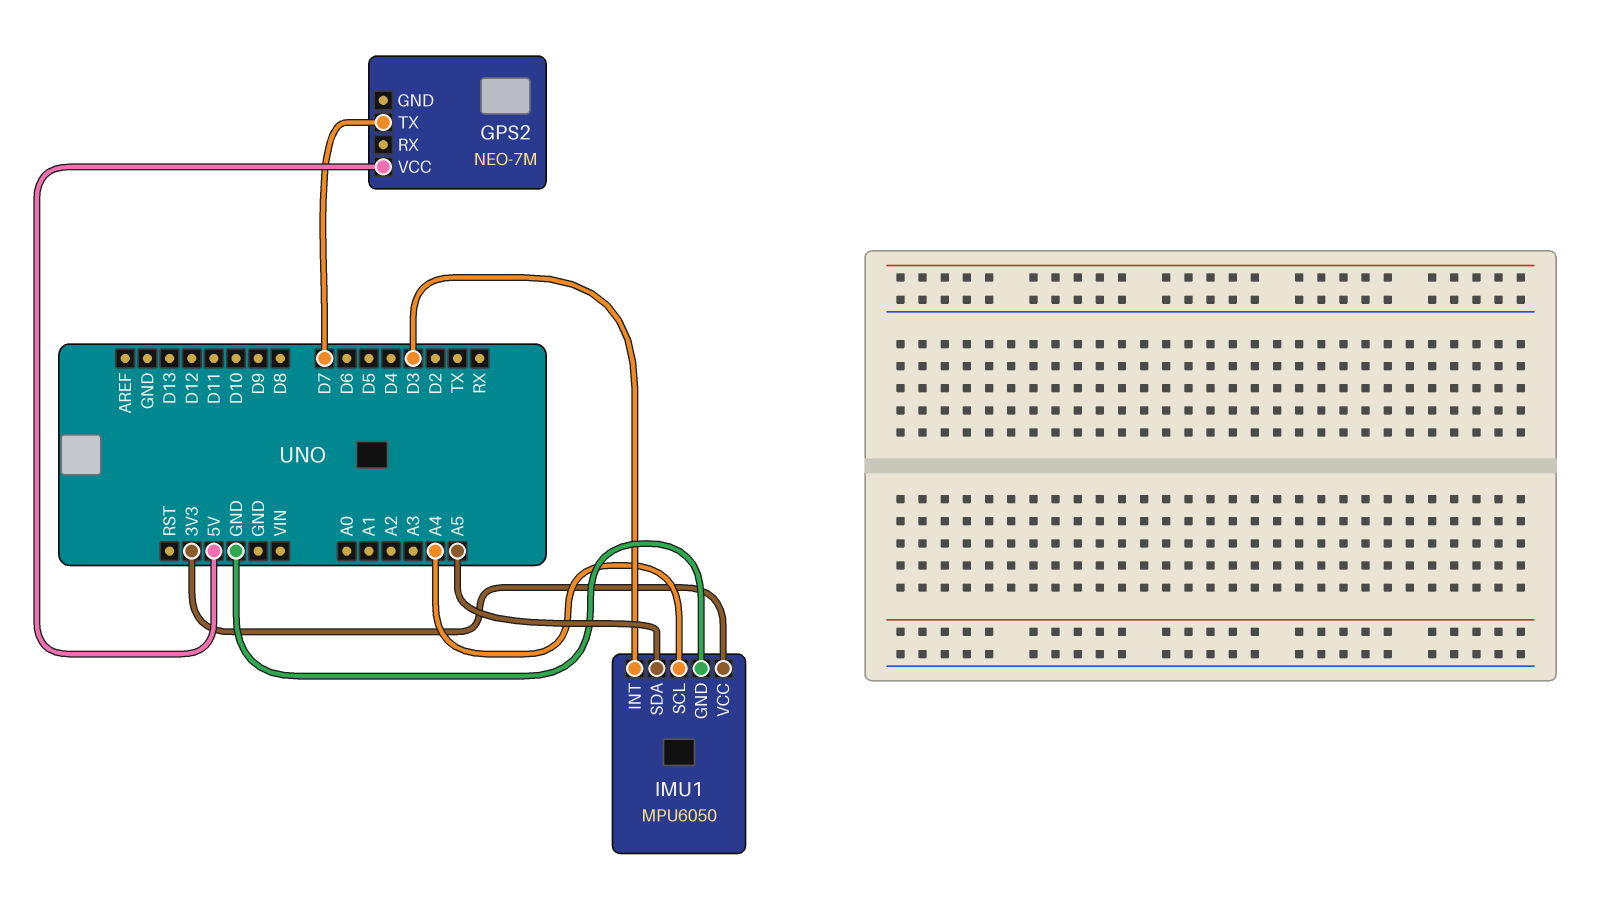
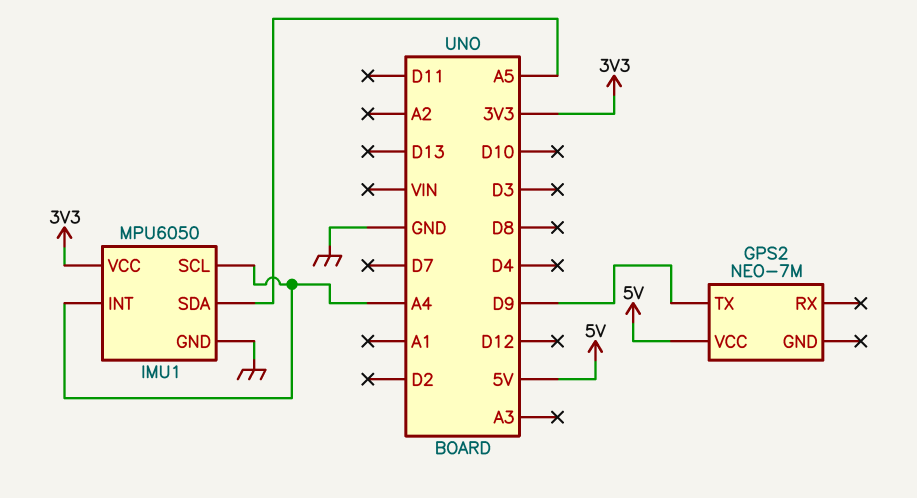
GPS2 pin TX: D7 -> D9
IMU1 pin INT: D3 -> A4

